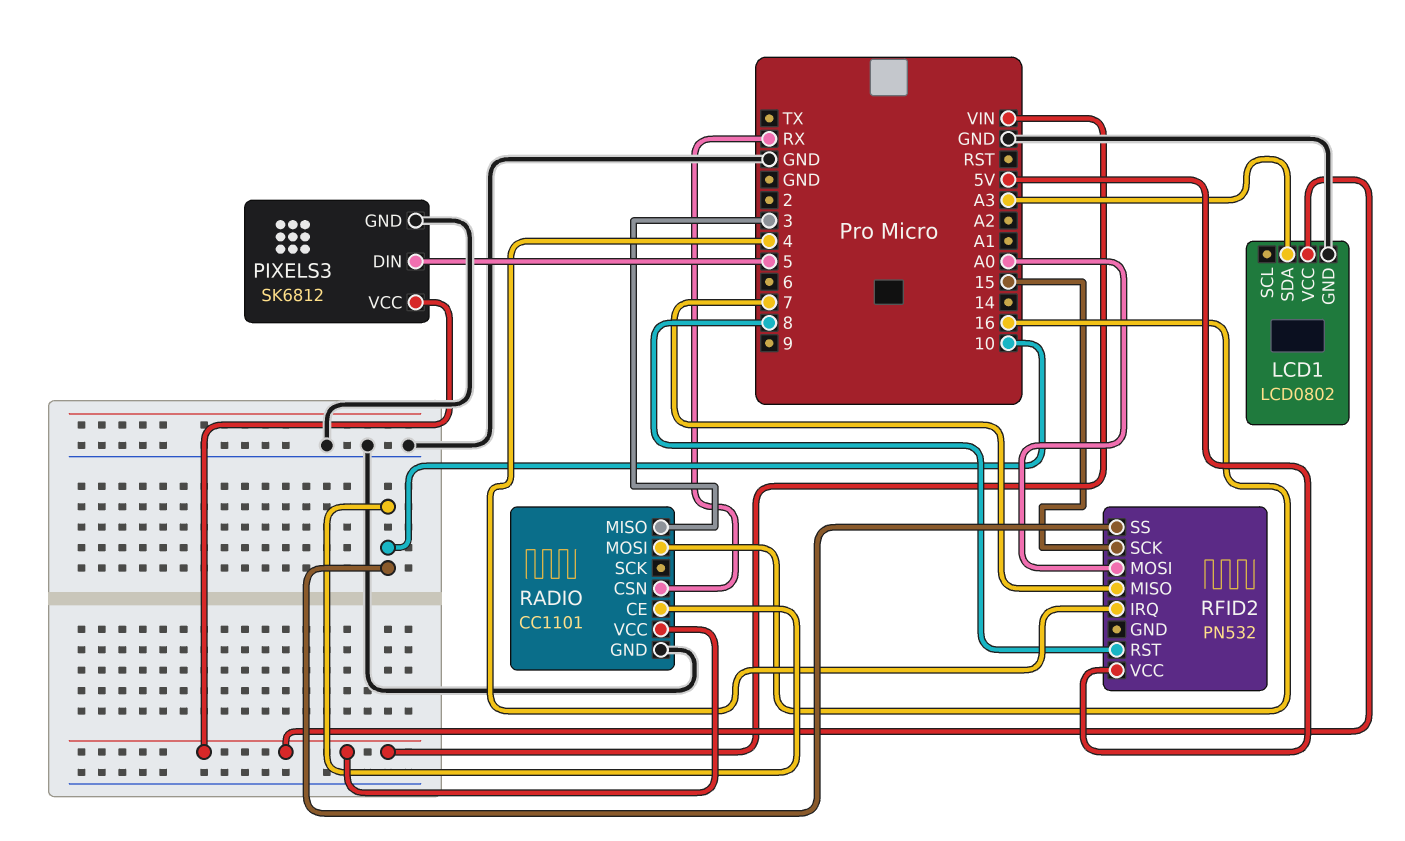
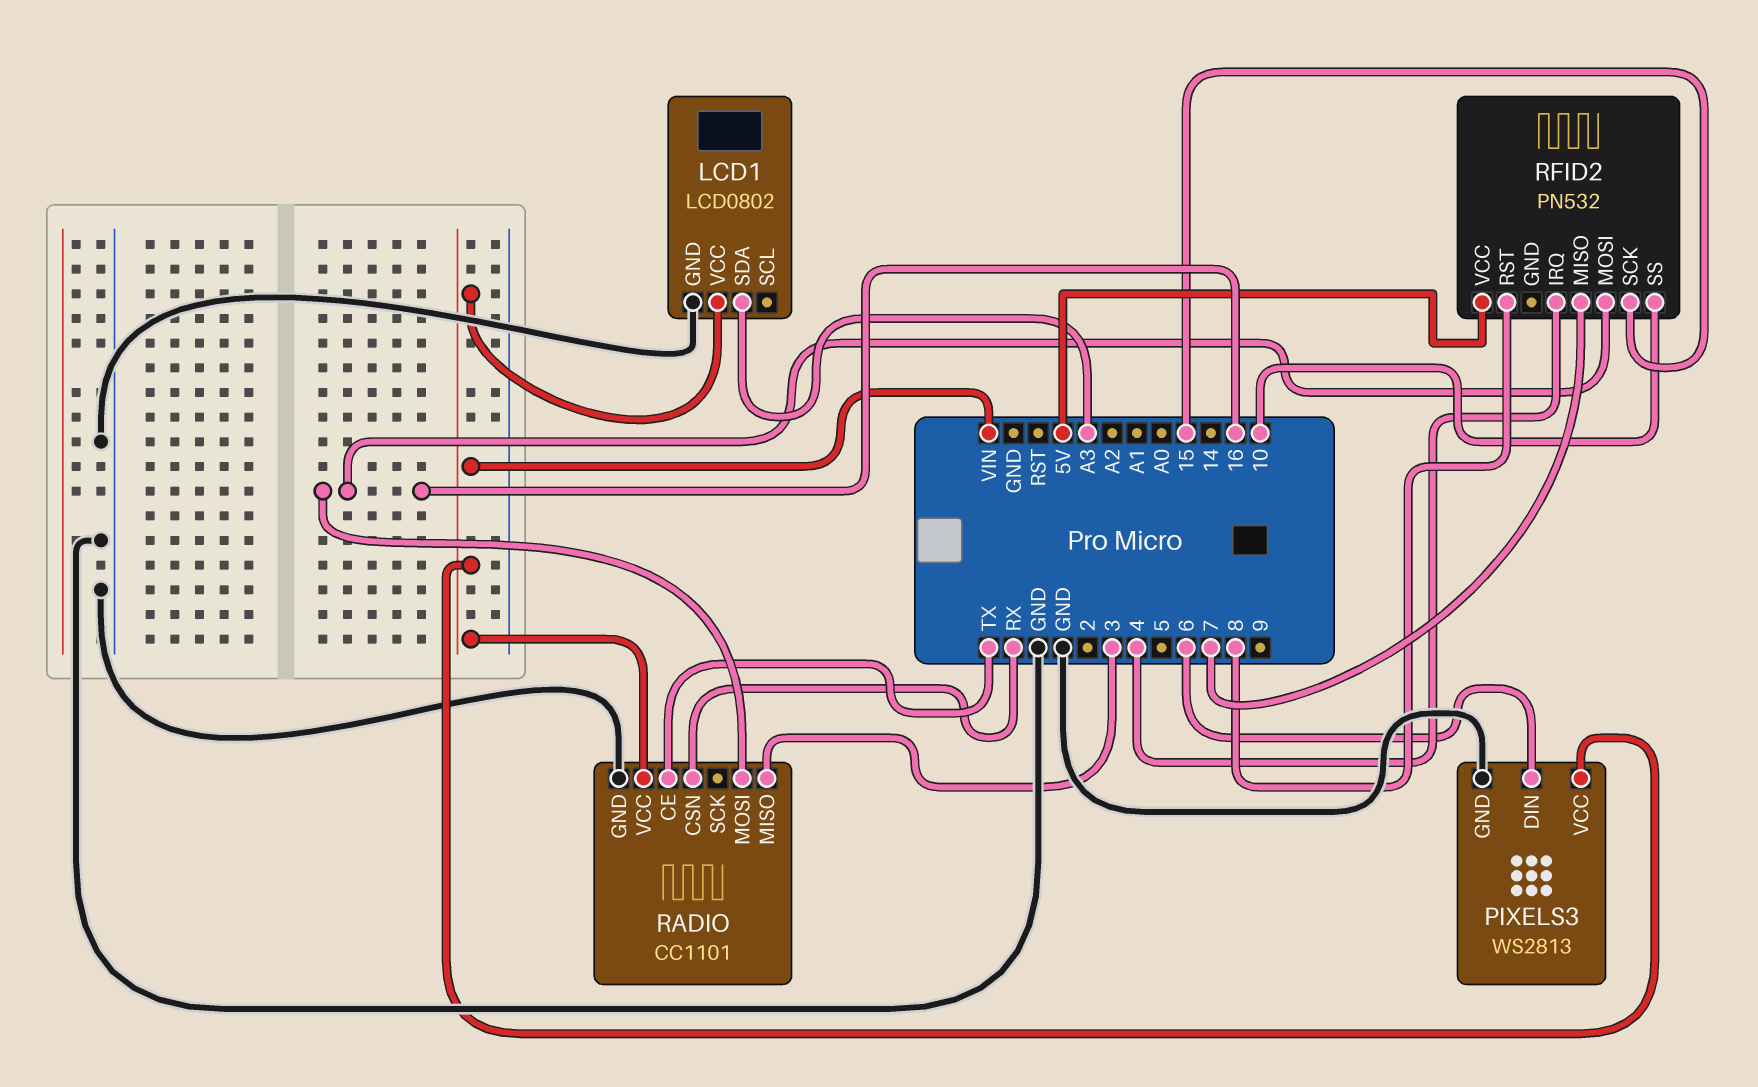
PIXELS3: SK6812 -> WS2813
PIXELS3 pin DIN: 5 -> 6
RADIO pin CE: 10 -> TX
RFID2 pin MOSI: A0 -> 16

